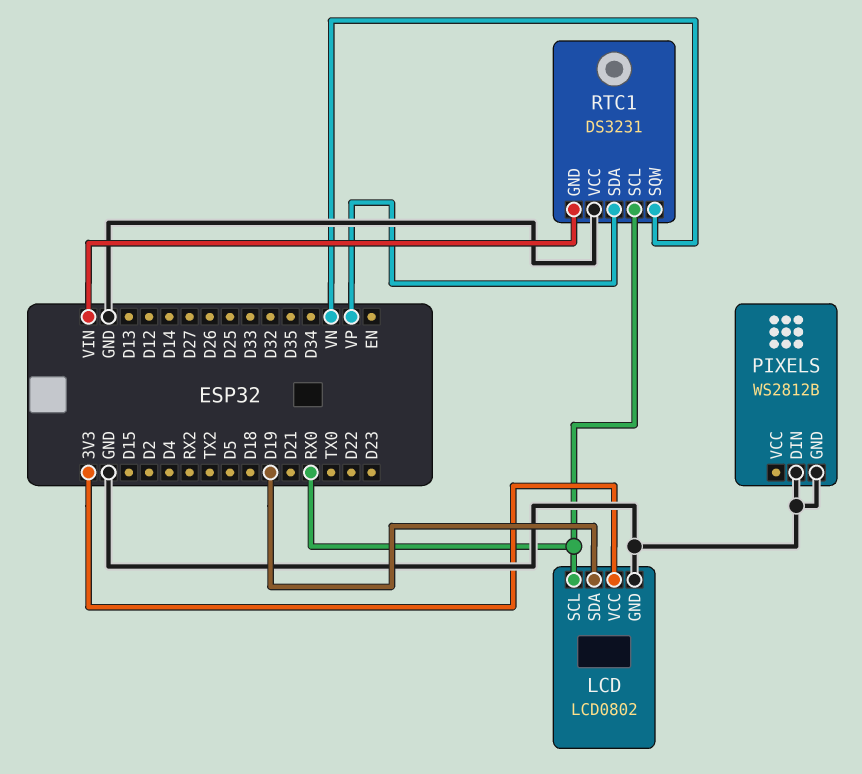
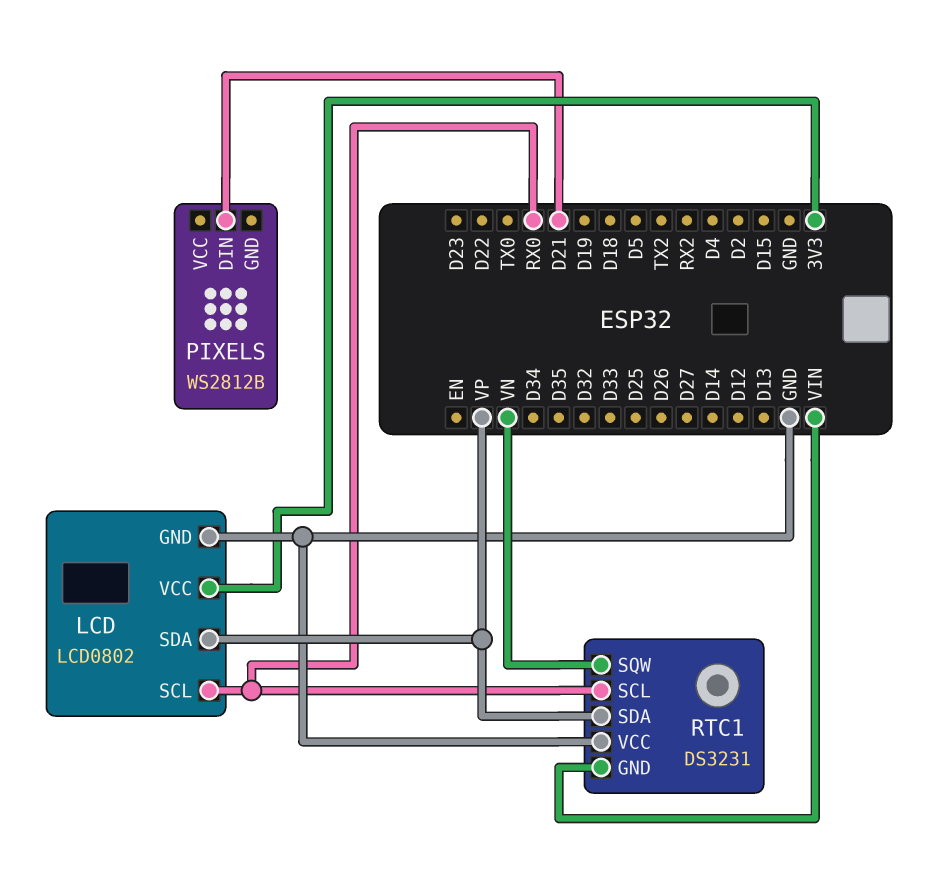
LCD pin SDA: D19 -> VP
PIXELS pin DIN: GND -> D21
PIXELS pin GND: GND -> none

